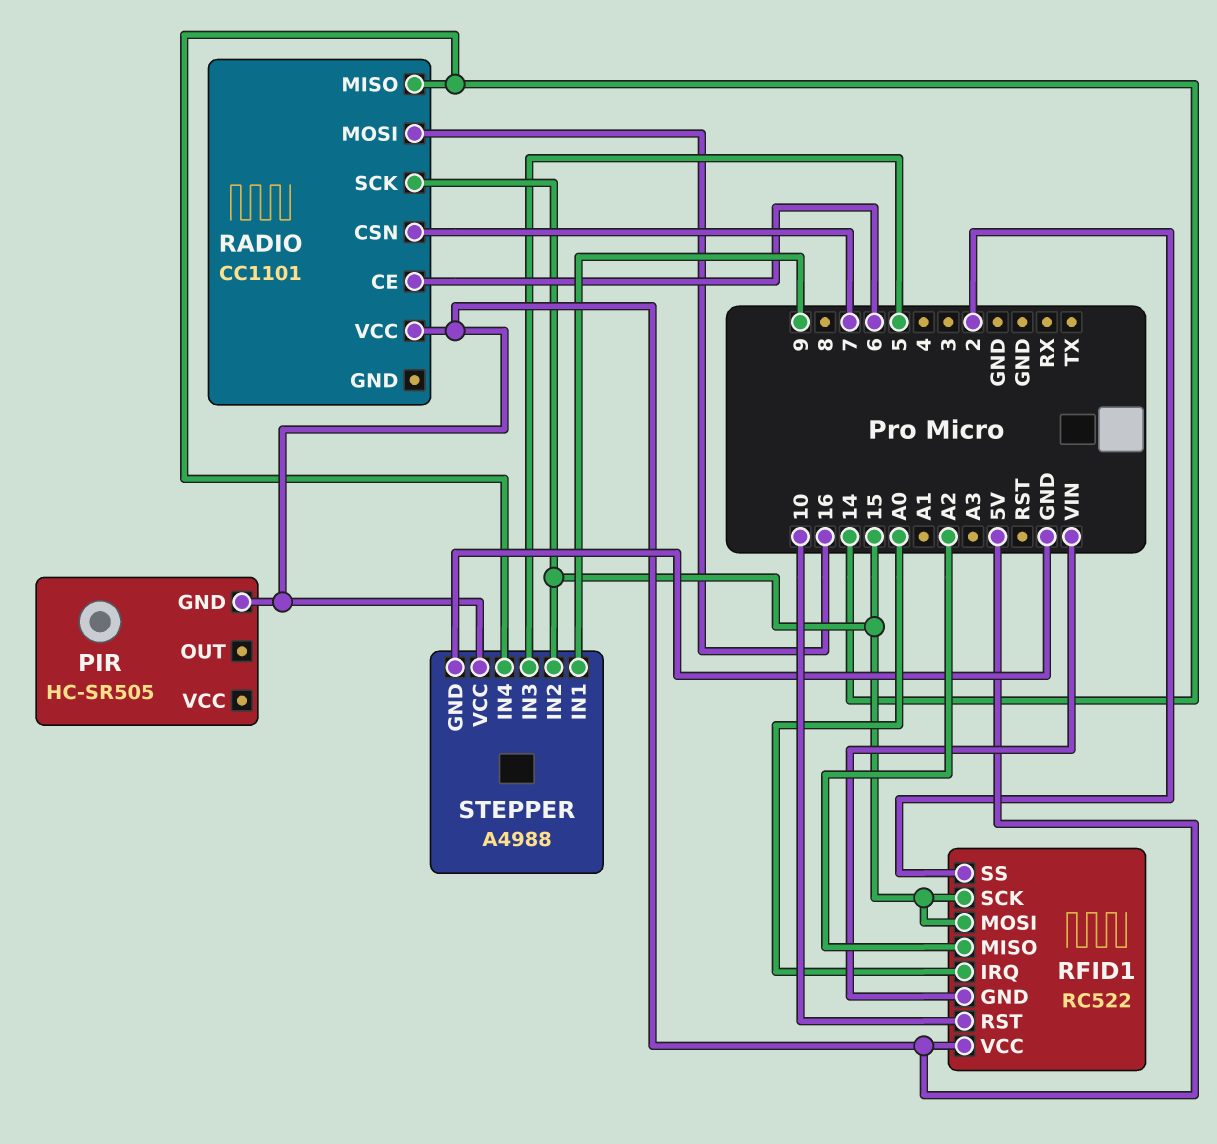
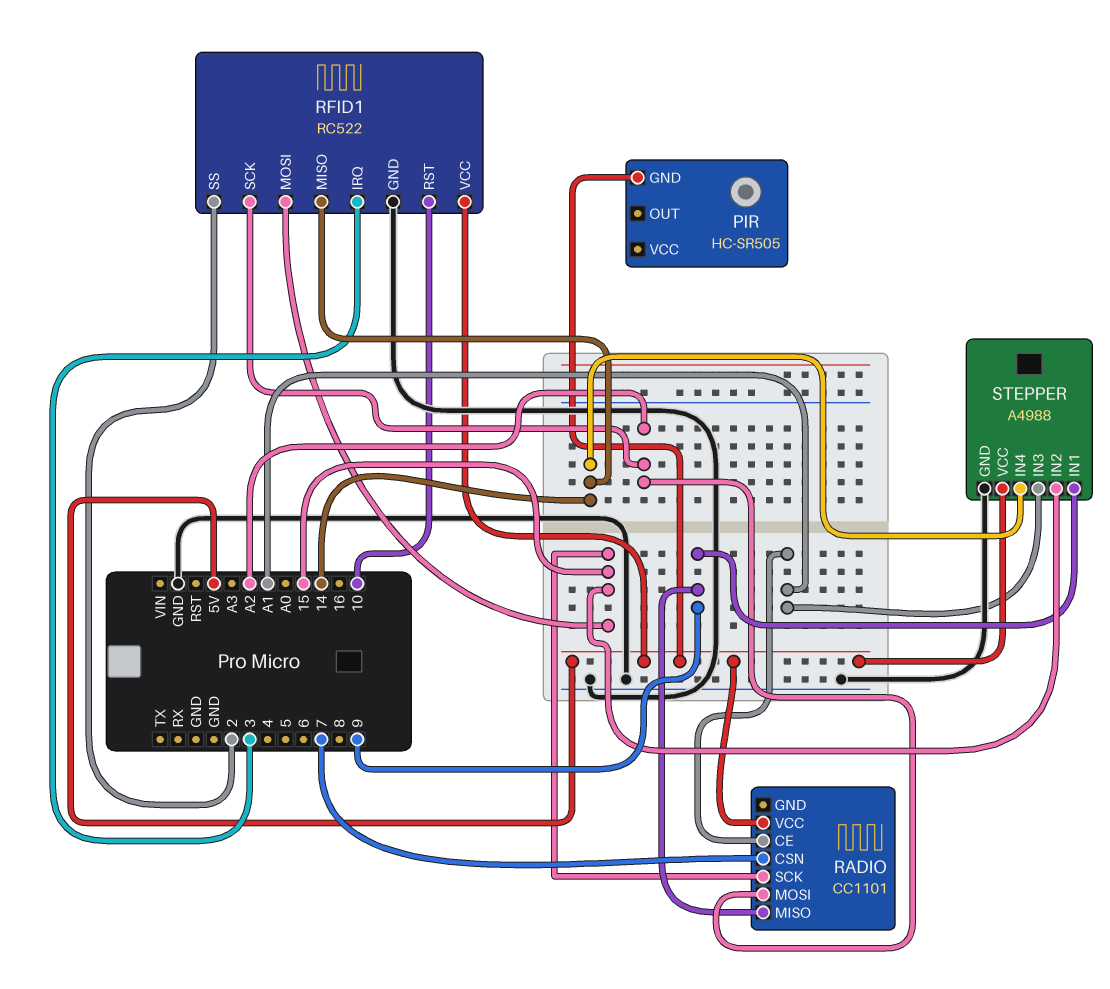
RADIO pin CE: 6 -> A1
RADIO pin MISO: 14 -> 9
RADIO pin MOSI: 16 -> A2
RFID1 pin GND: VIN -> GND
RFID1 pin IRQ: A0 -> 3
RFID1 pin MISO: A2 -> 14
RFID1 pin SCK: 15 -> A2
STEPPER pin IN3: 5 -> A1

